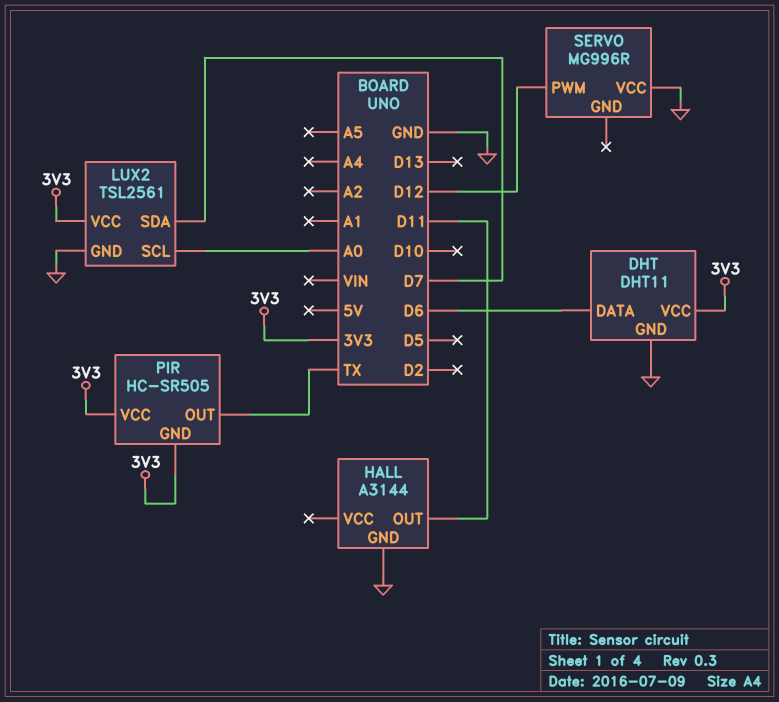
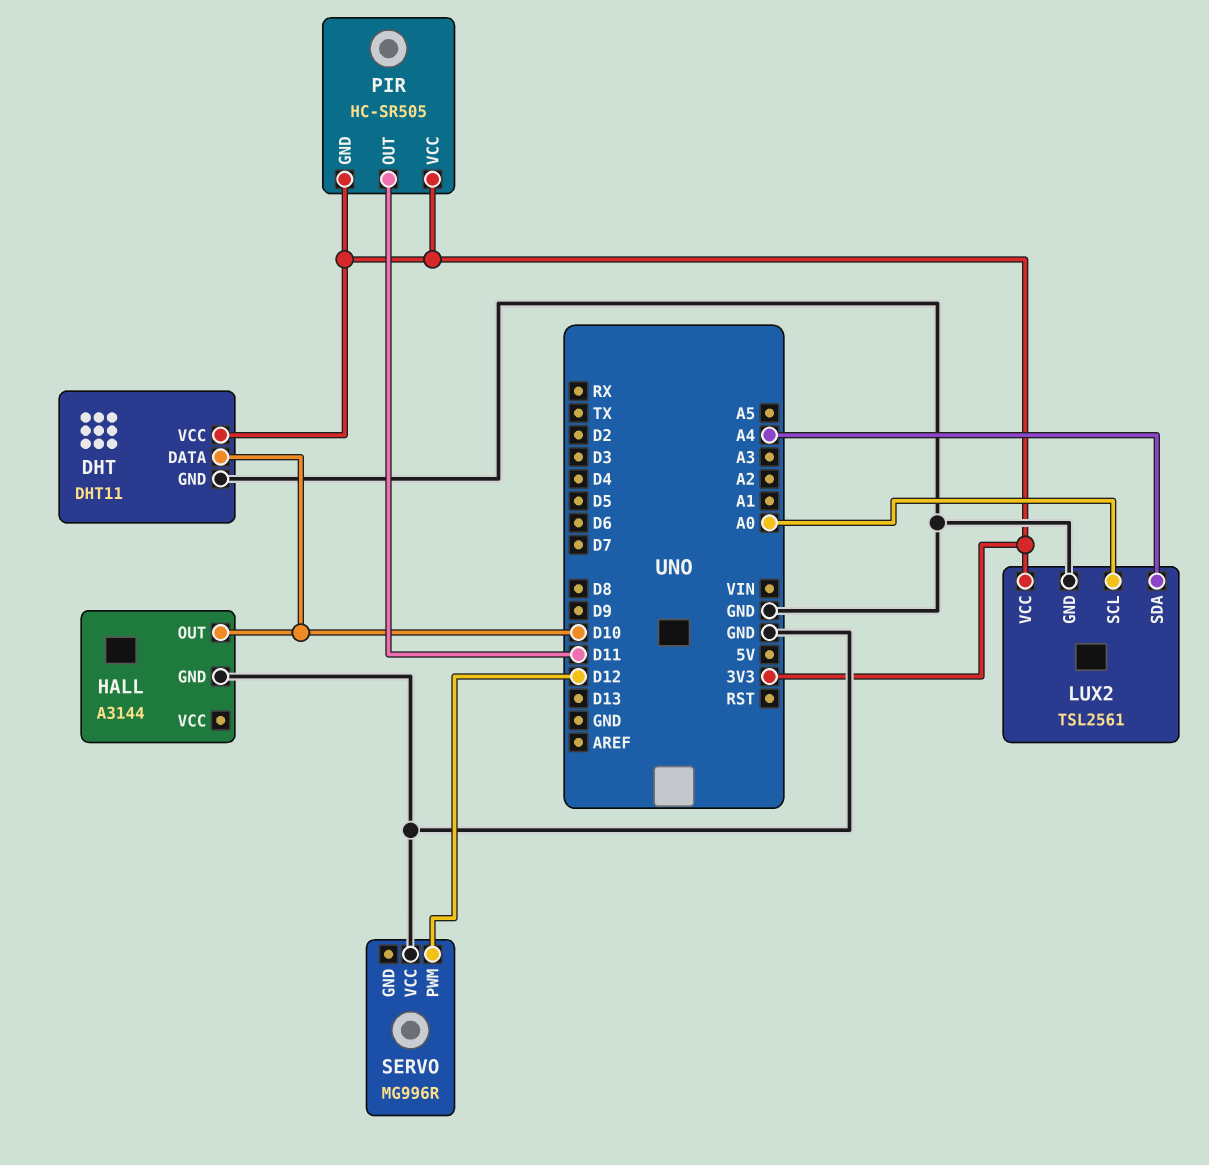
DHT pin DATA: D6 -> D10
HALL pin OUT: D11 -> D10
LUX2 pin SDA: D7 -> A4
PIR pin OUT: TX -> D11

